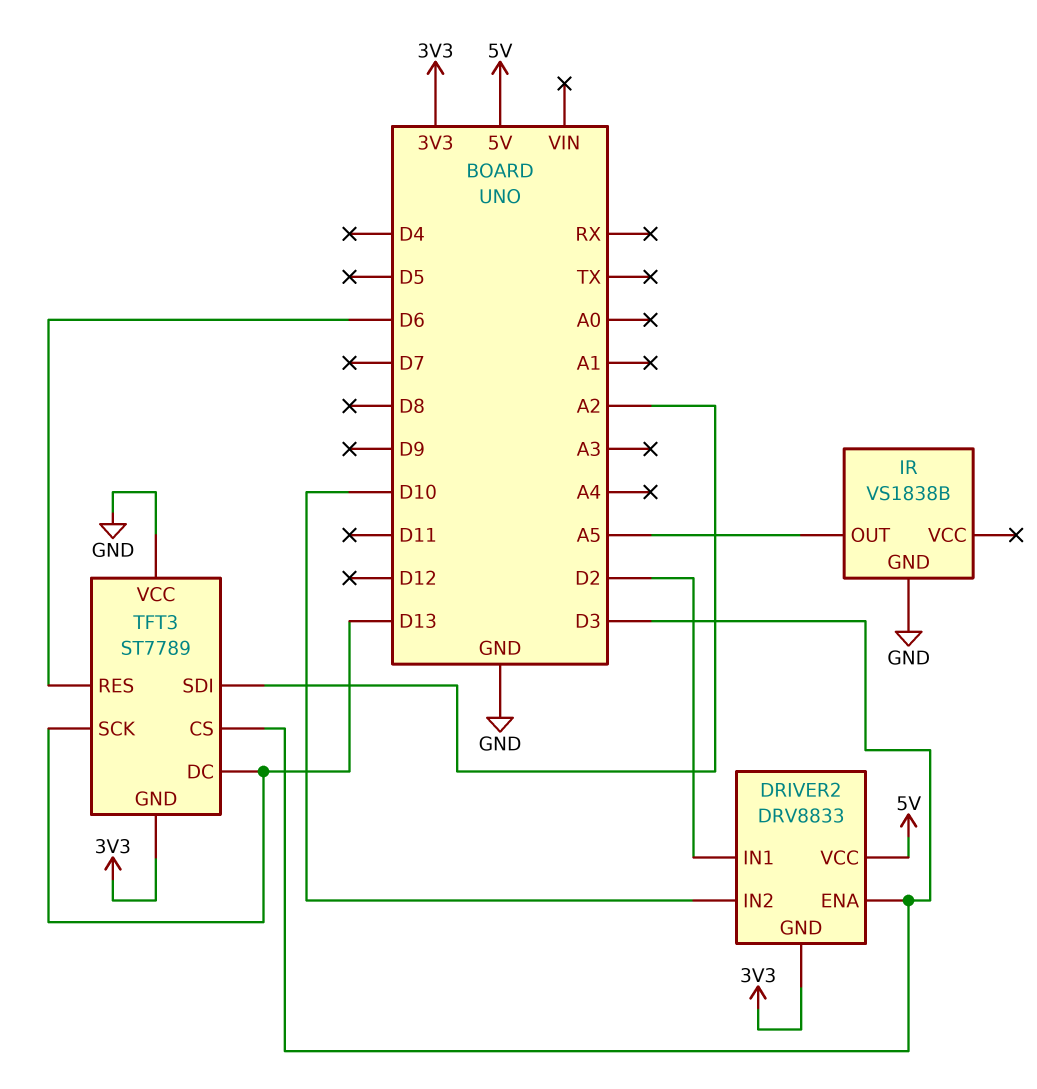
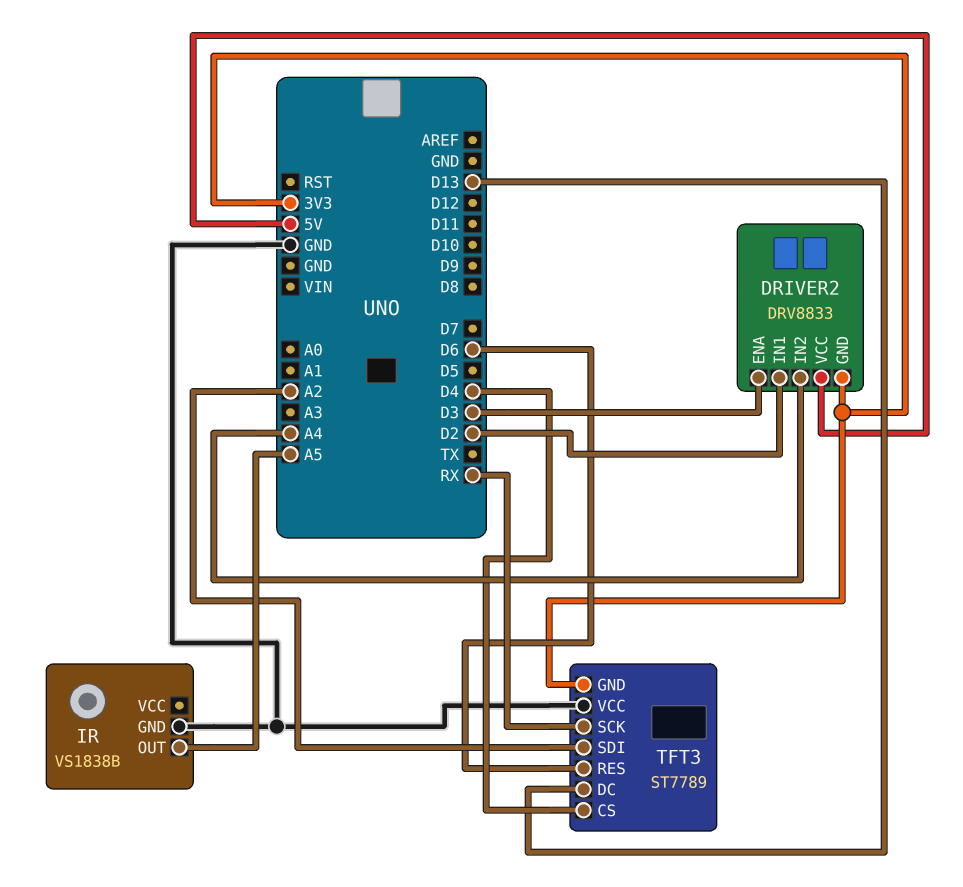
DRIVER2 pin IN2: D10 -> A4
TFT3 pin CS: D3 -> D4
TFT3 pin SCK: D13 -> RX

